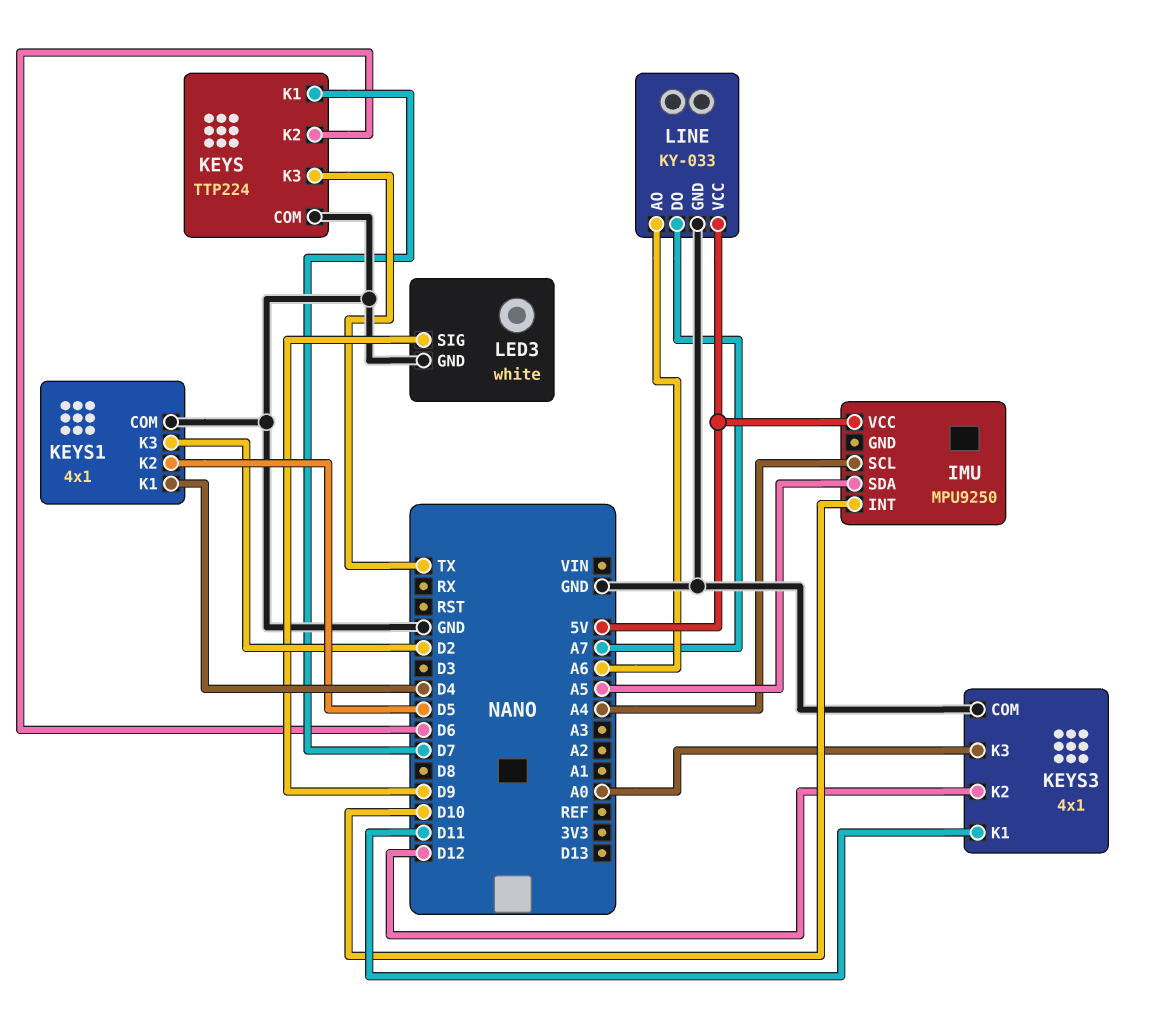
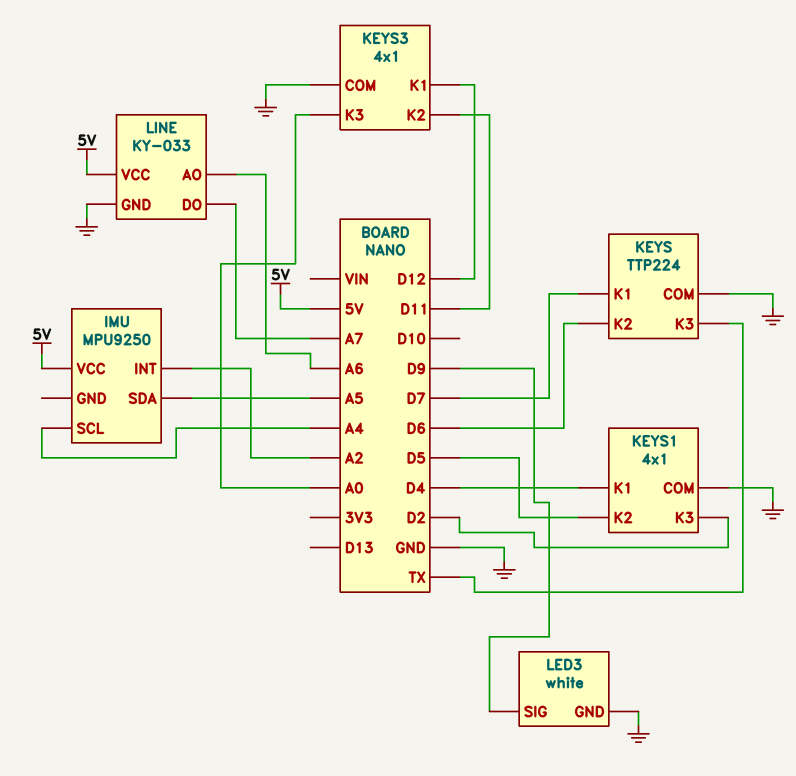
IMU pin INT: D10 -> A2
KEYS3 pin K1: D11 -> D12
KEYS3 pin K2: D12 -> D11

